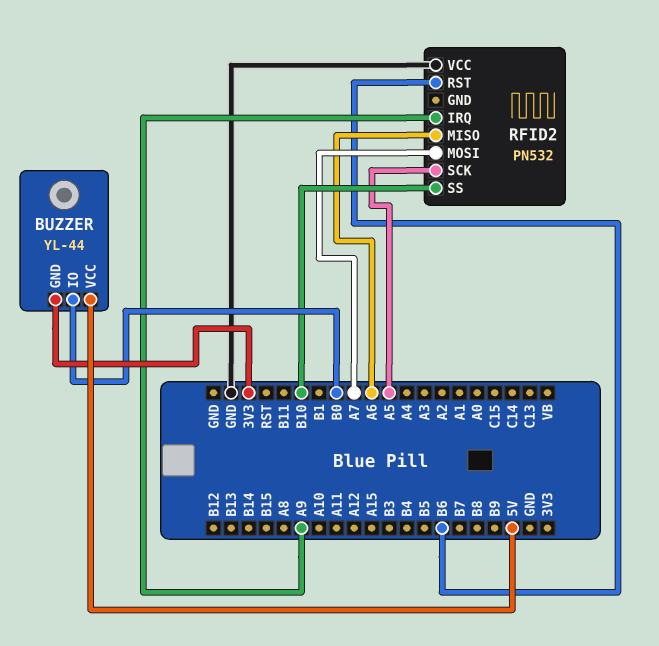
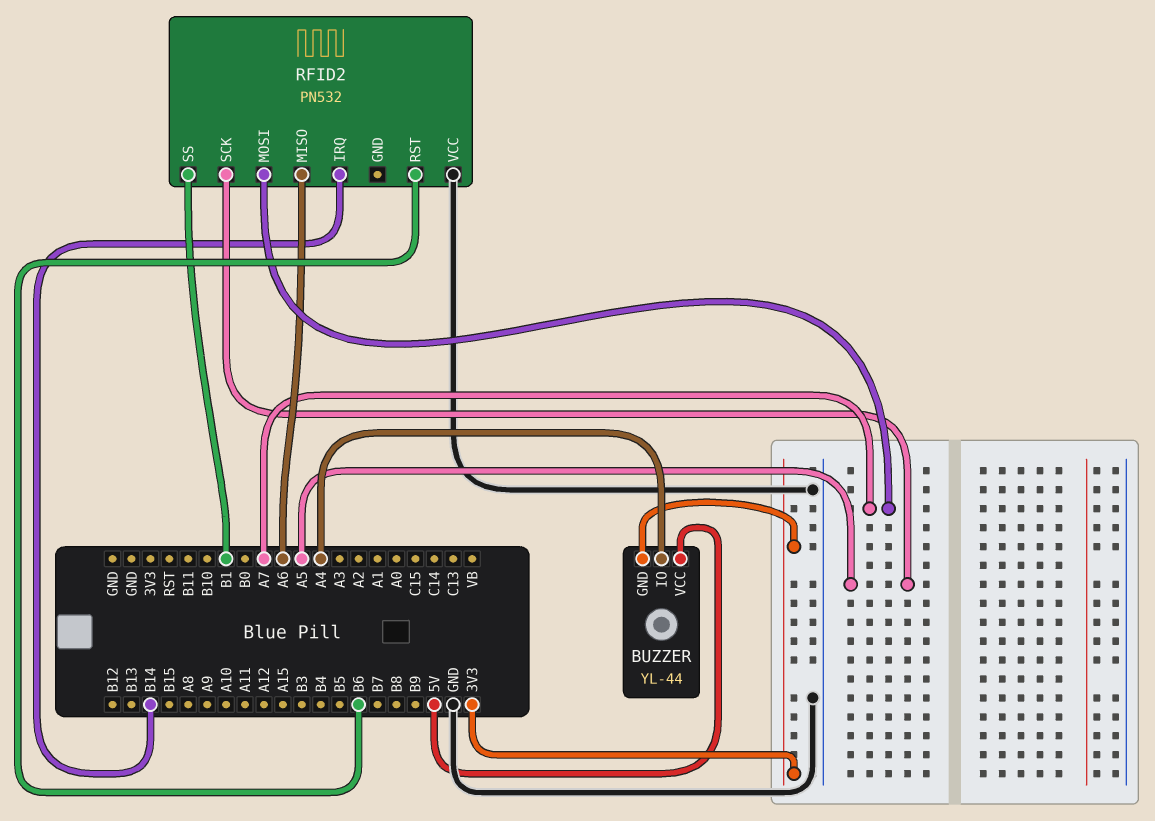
BUZZER pin IO: B0 -> A4
RFID2 pin IRQ: A9 -> B14
RFID2 pin SS: B10 -> B1

